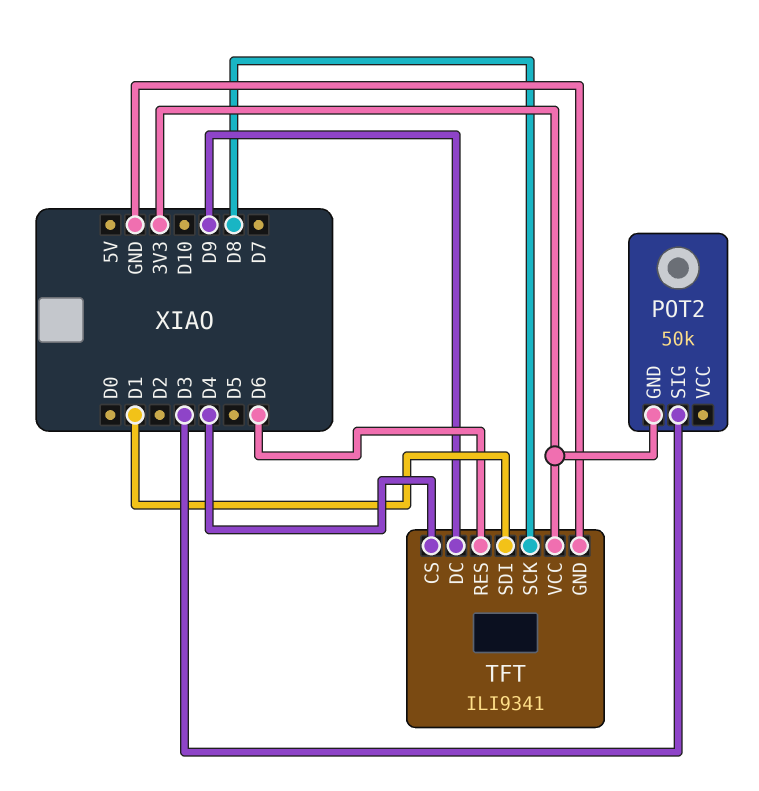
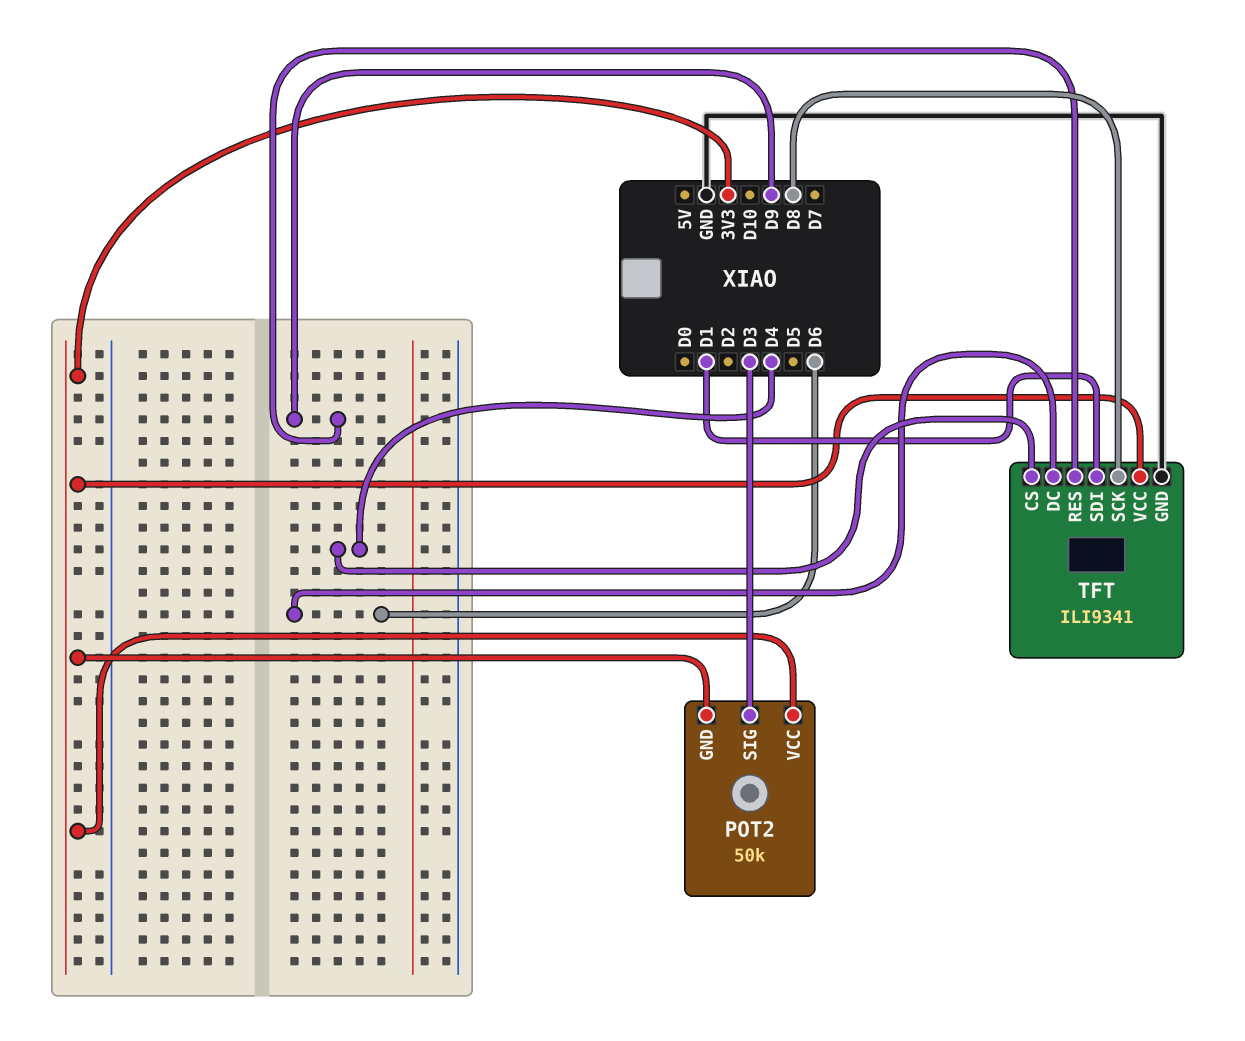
POT2 pin VCC: none -> 3V3
TFT pin DC: D9 -> D6
TFT pin RES: D6 -> D9

